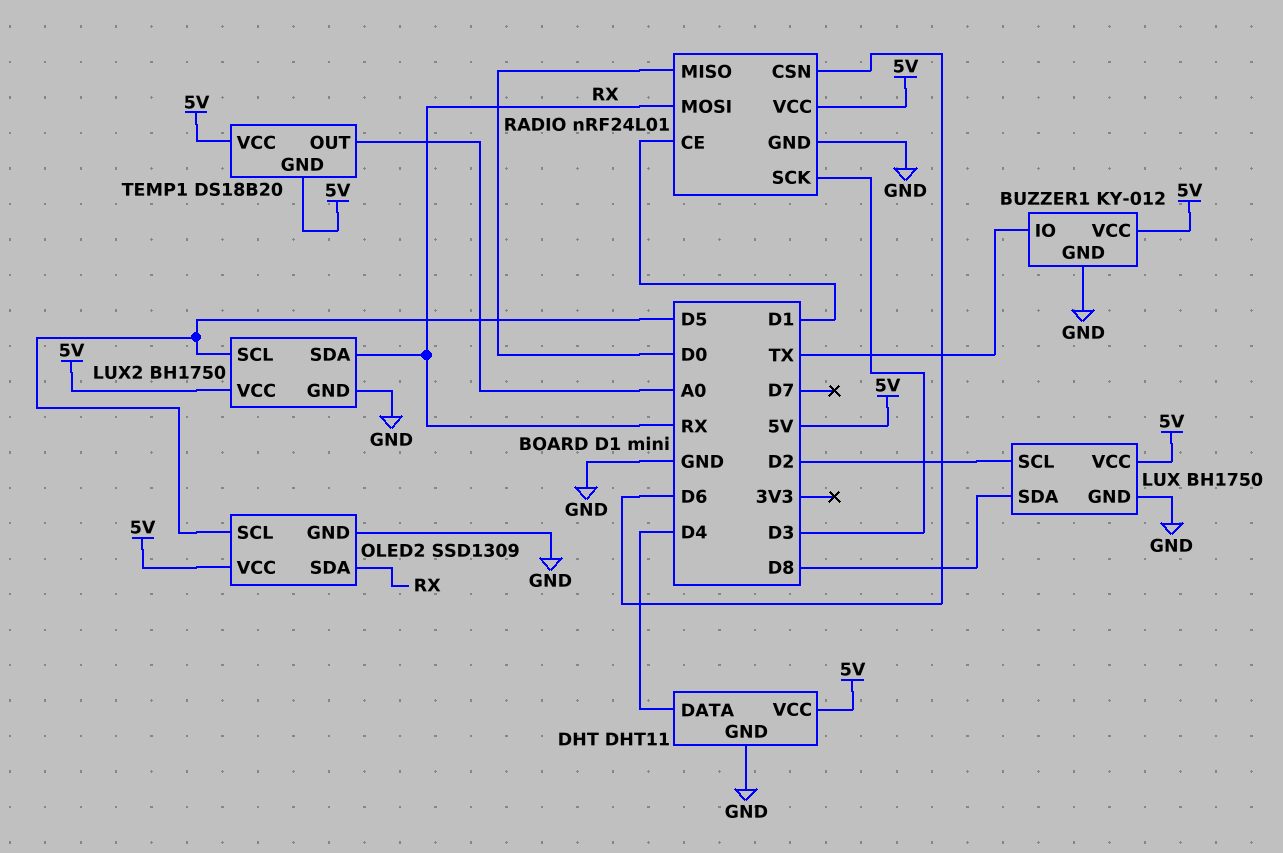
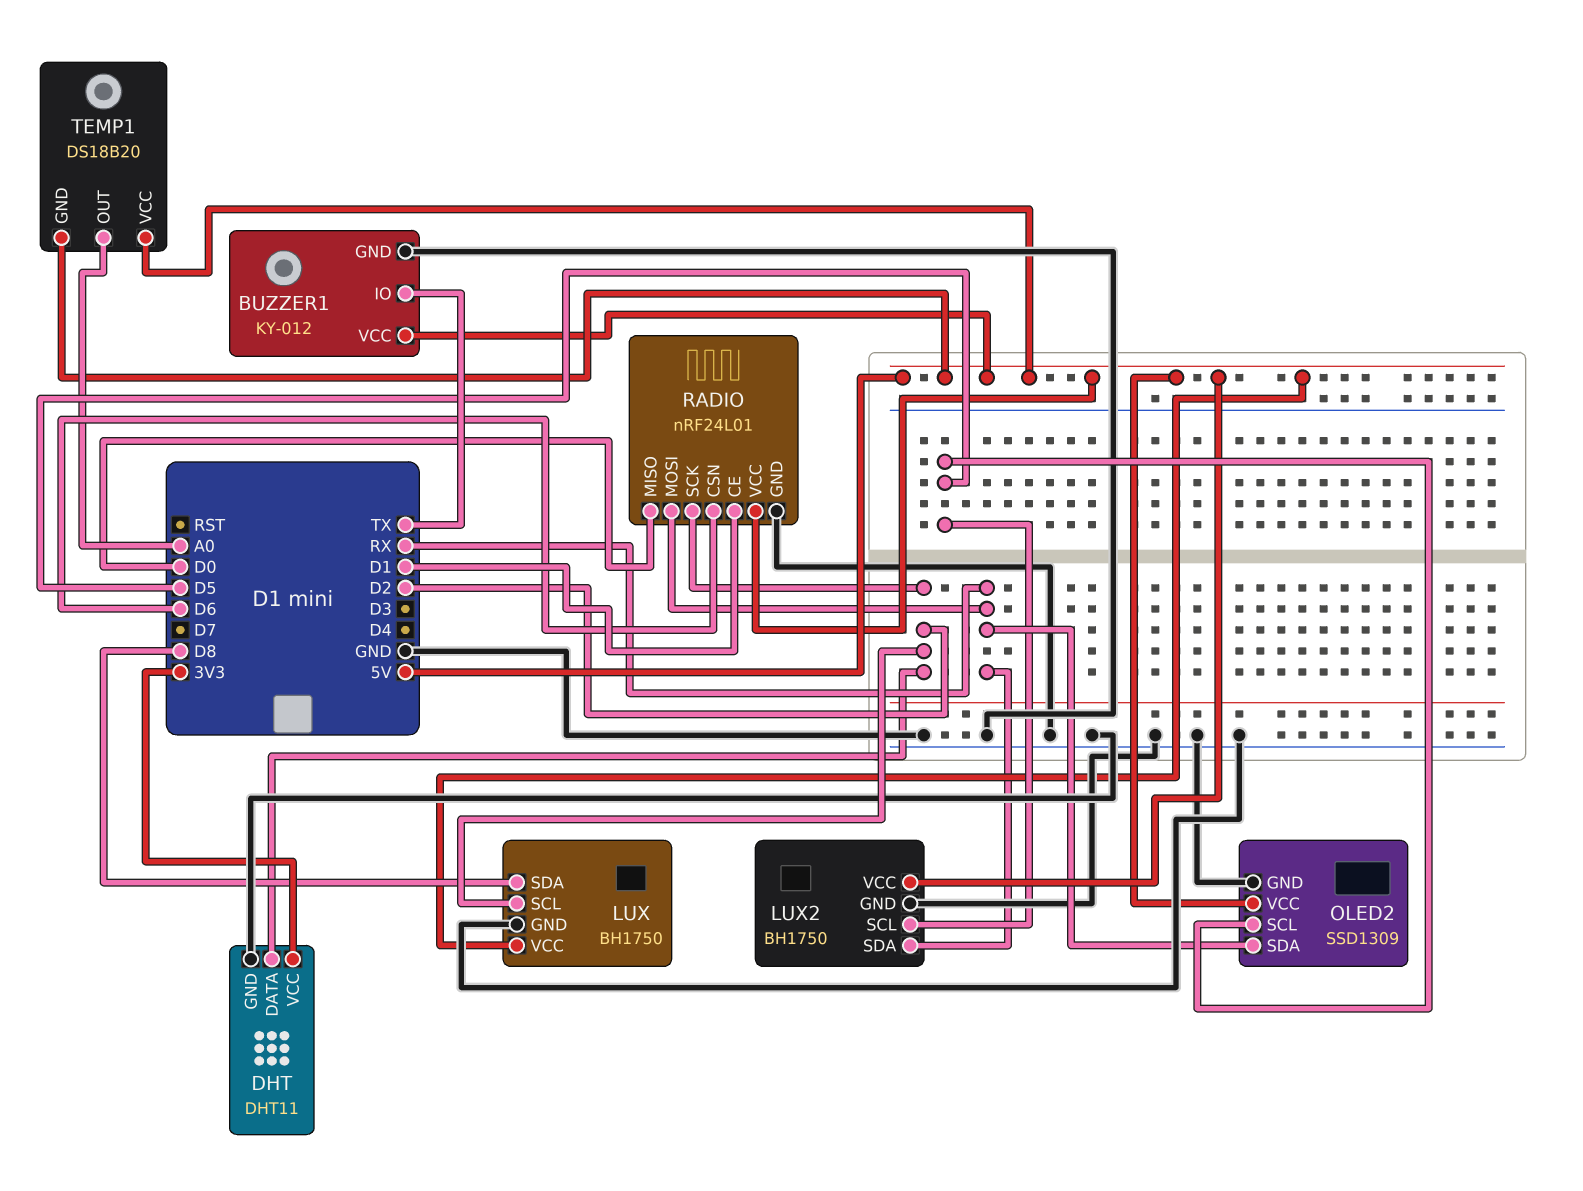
DHT pin DATA: D4 -> D2
DHT pin VCC: 5V -> 3V3
RADIO pin SCK: D3 -> D2

